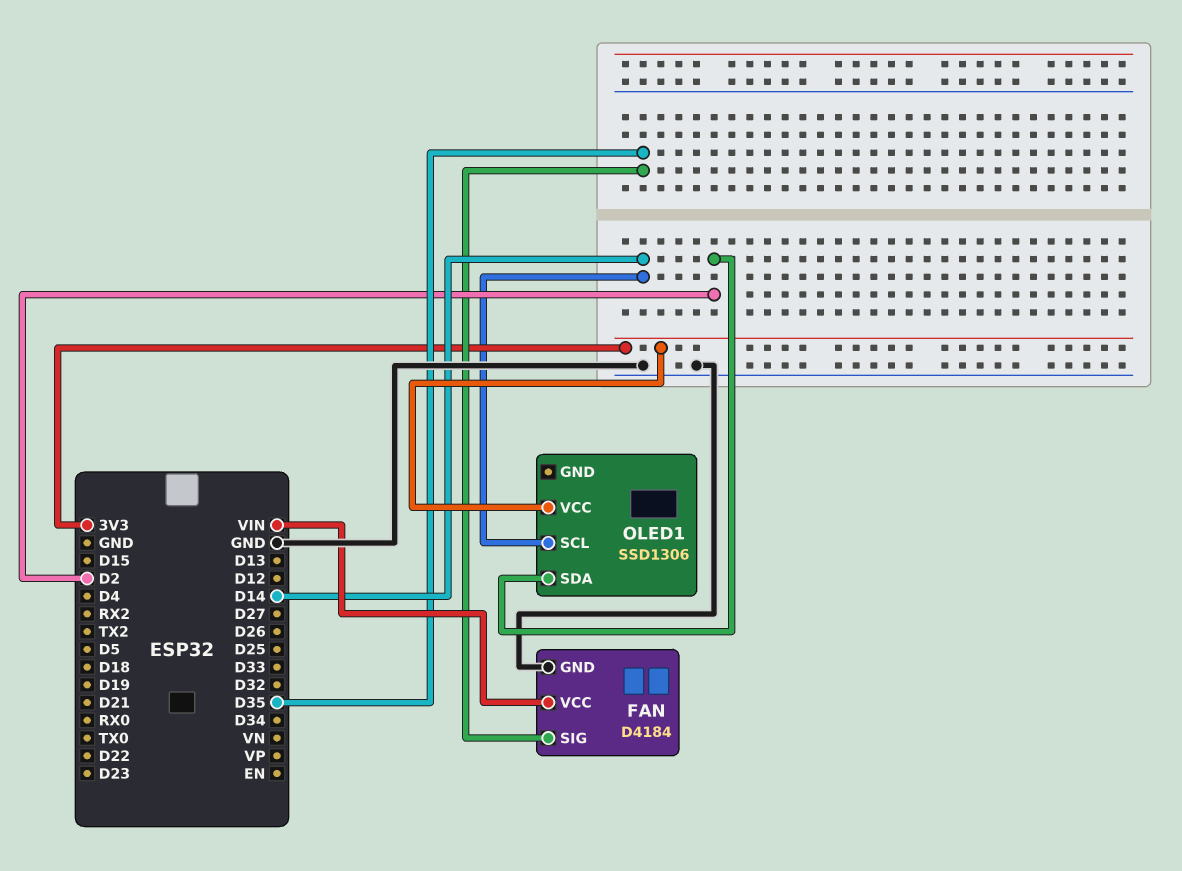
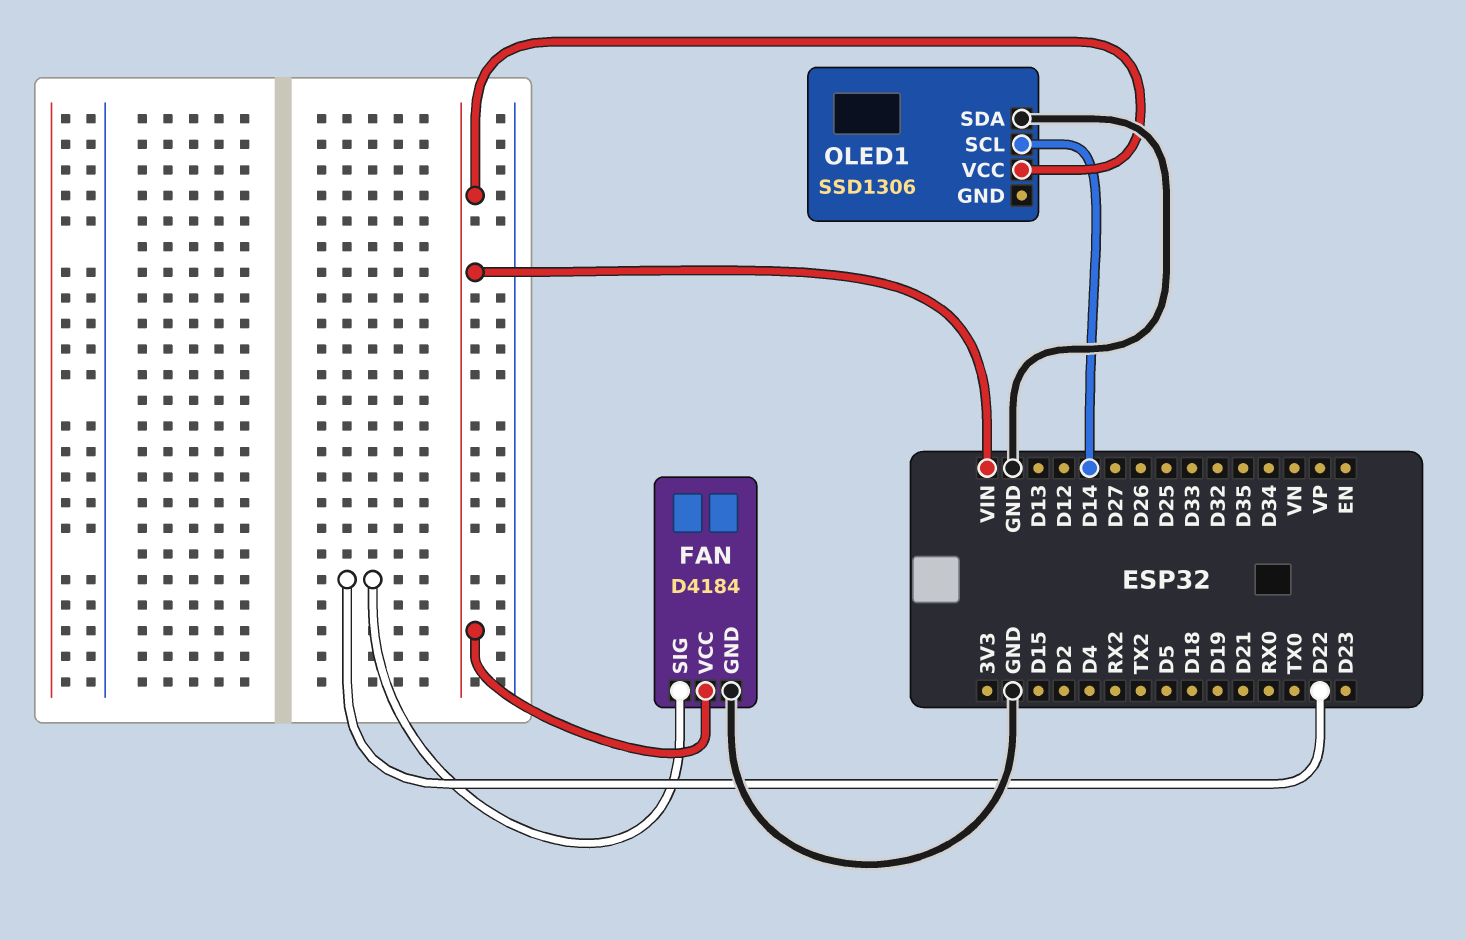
FAN pin SIG: D35 -> D22
OLED1 pin SDA: D2 -> GND
OLED1 pin VCC: 3V3 -> VIN

